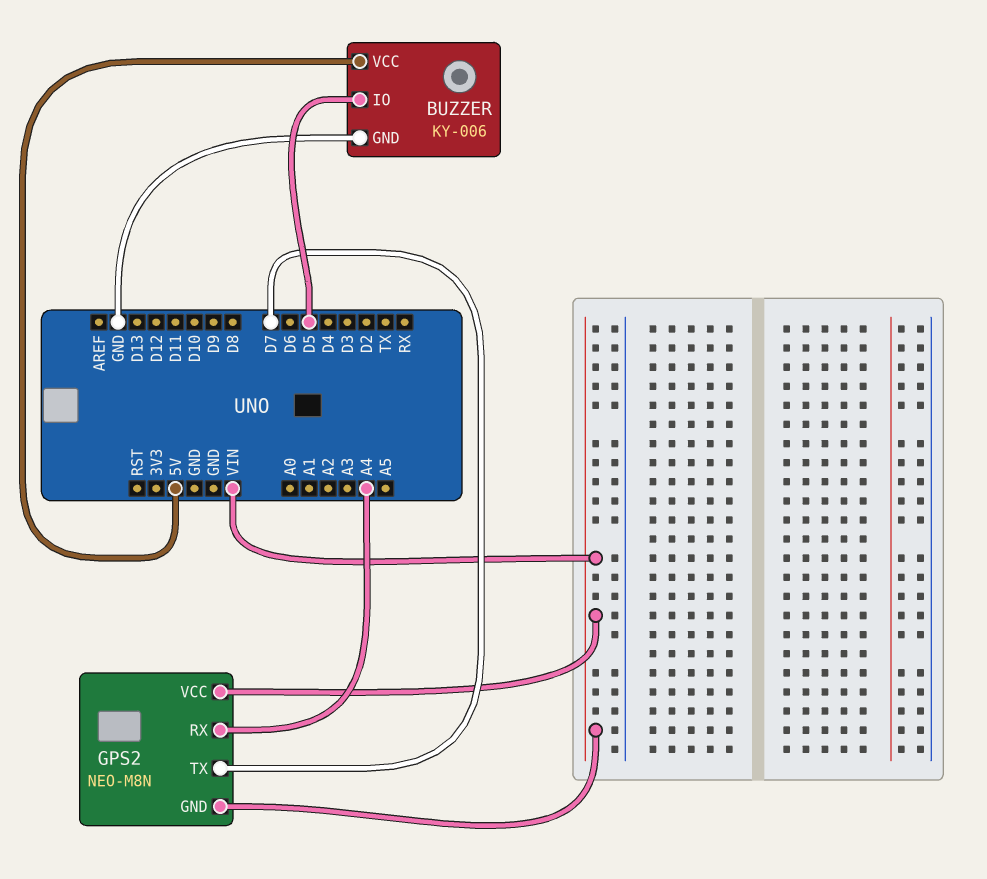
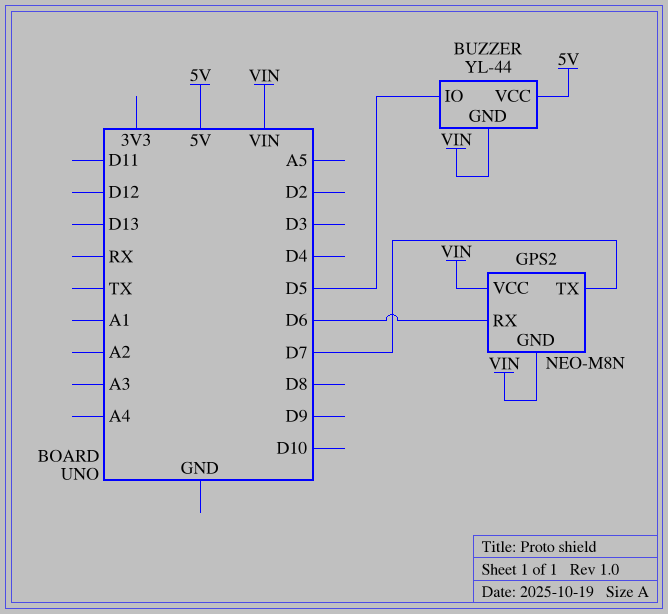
BUZZER: KY-006 -> YL-44
BUZZER pin GND: GND -> VIN
GPS2 pin RX: A4 -> D6

